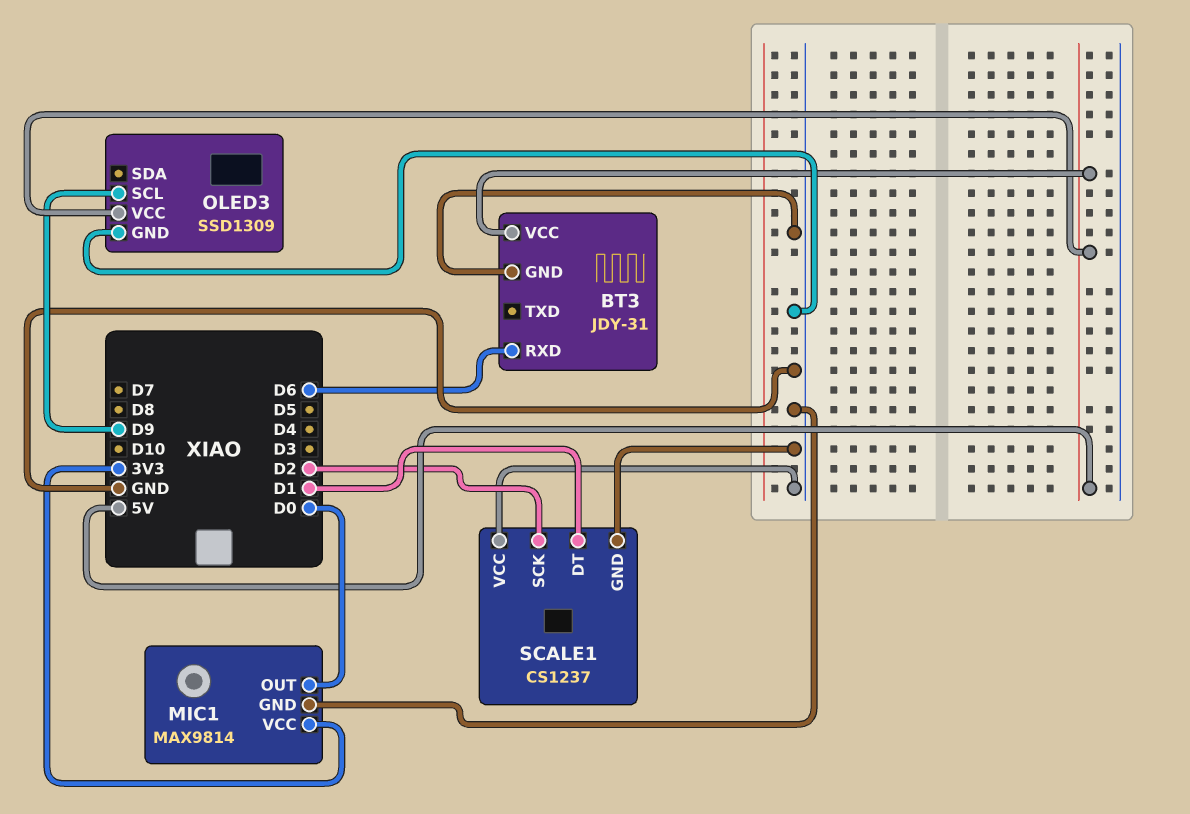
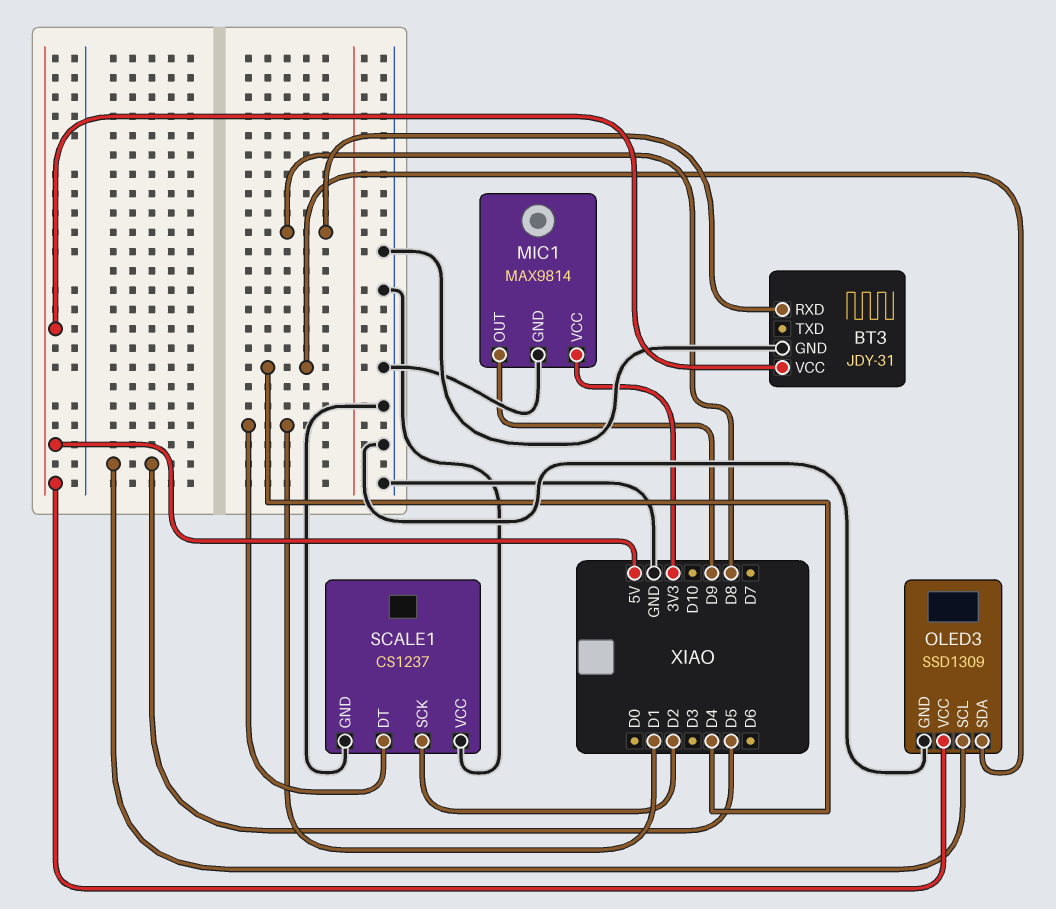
BT3 pin RXD: D6 -> D8
MIC1 pin OUT: D0 -> D9
OLED3 pin SCL: D9 -> D5
OLED3 pin SDA: none -> D4

